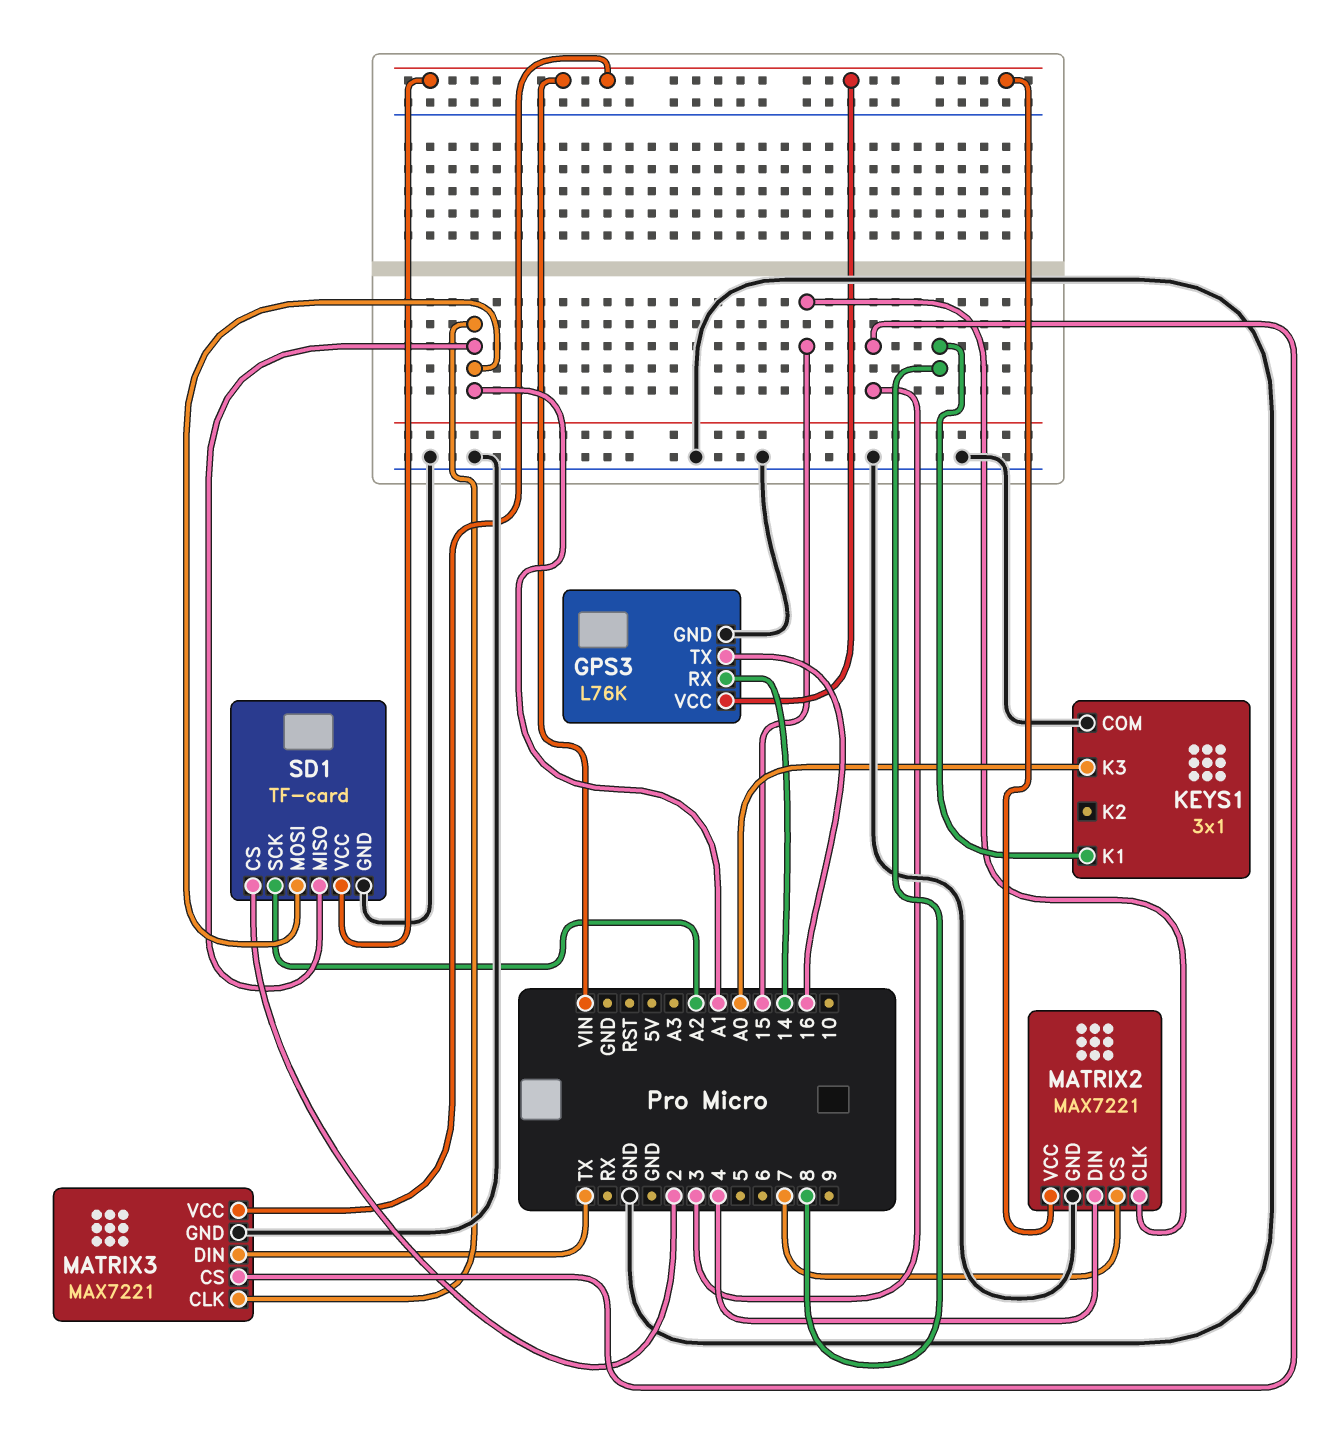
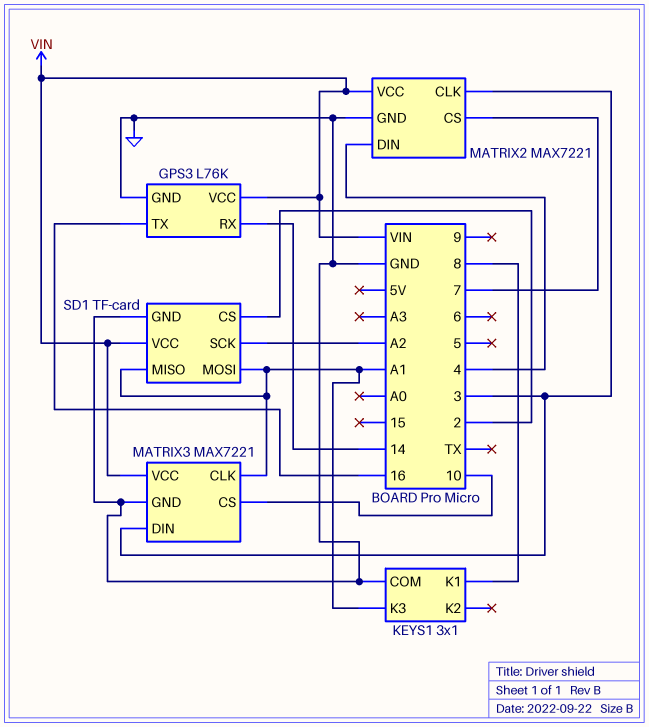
KEYS1 pin K3: A0 -> A1
MATRIX2 pin CLK: 15 -> 3
MATRIX3 pin CS: 3 -> 10
MATRIX3 pin DIN: TX -> 3

